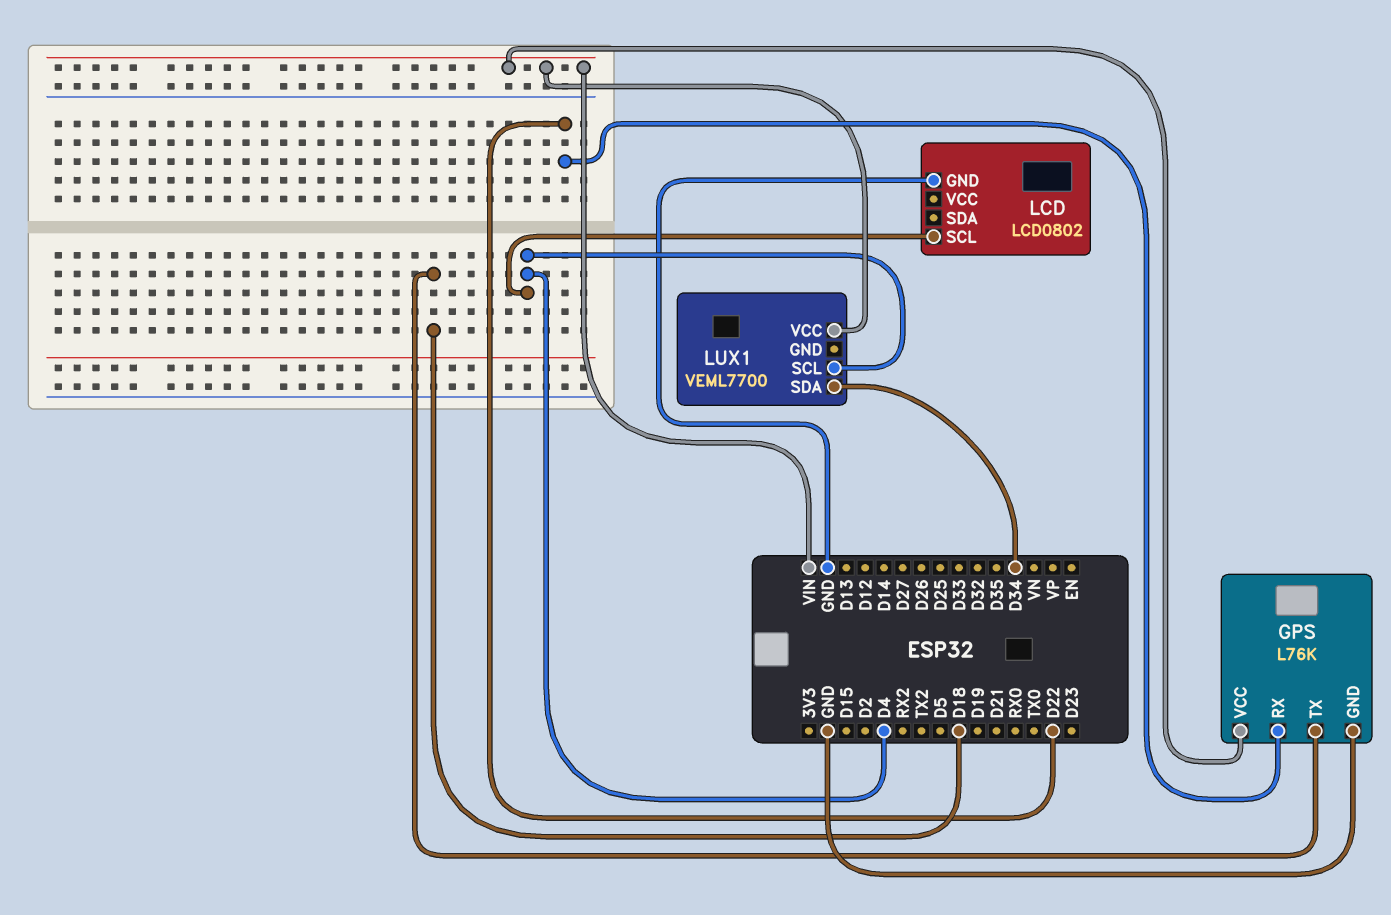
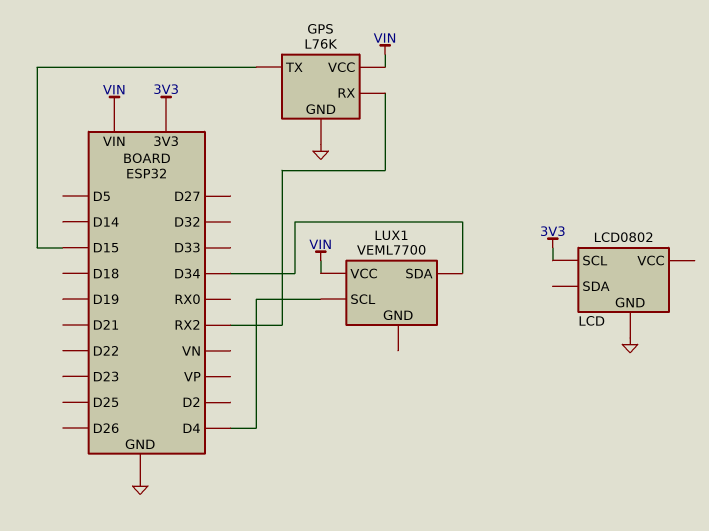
GPS pin RX: D22 -> RX2
GPS pin TX: D18 -> D15
LCD pin SCL: D4 -> 3V3

